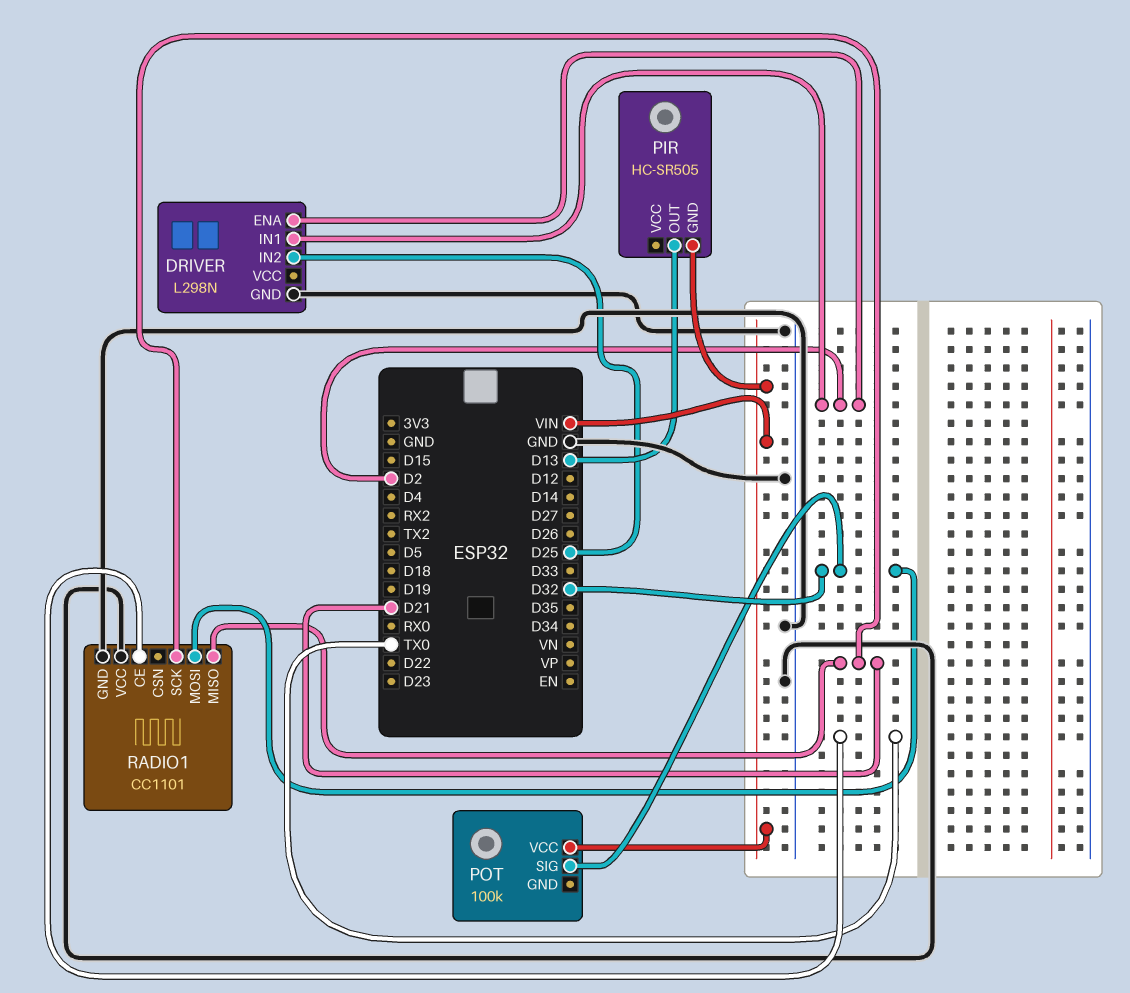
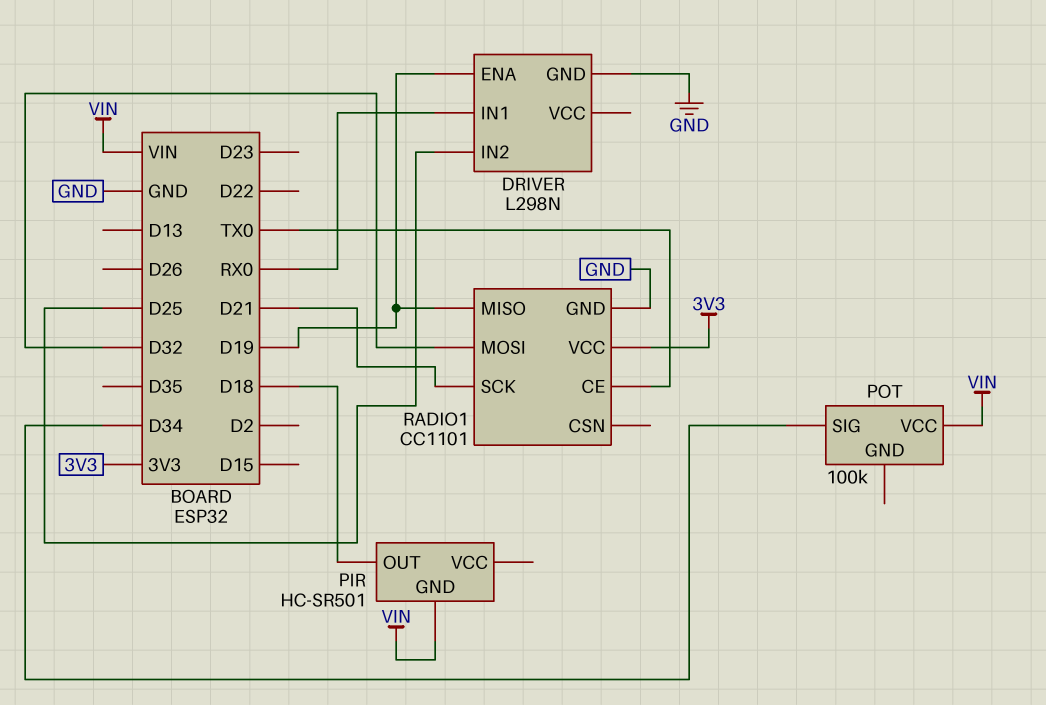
DRIVER pin ENA: D2 -> D19
DRIVER pin IN1: D2 -> RX0
PIR: HC-SR505 -> HC-SR501
PIR pin OUT: D13 -> D18
POT pin SIG: D32 -> D34
RADIO1 pin MISO: D21 -> D19
RADIO1 pin VCC: GND -> 3V3

